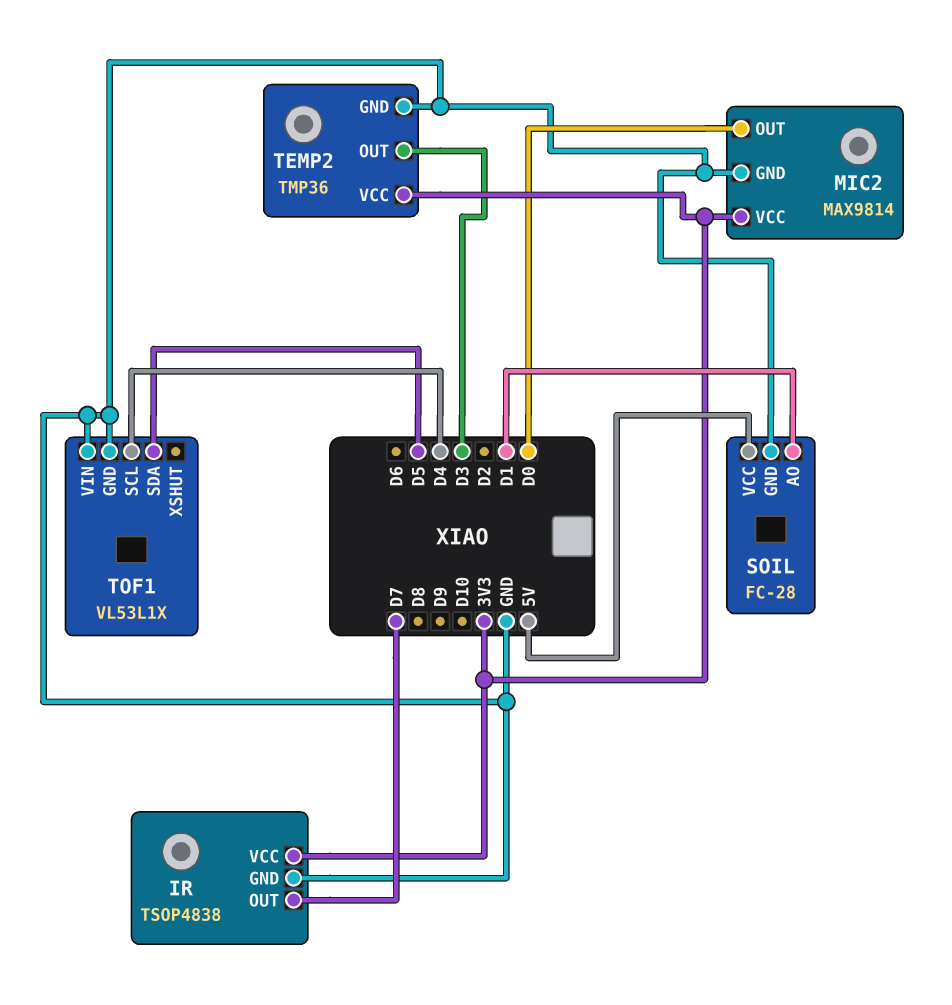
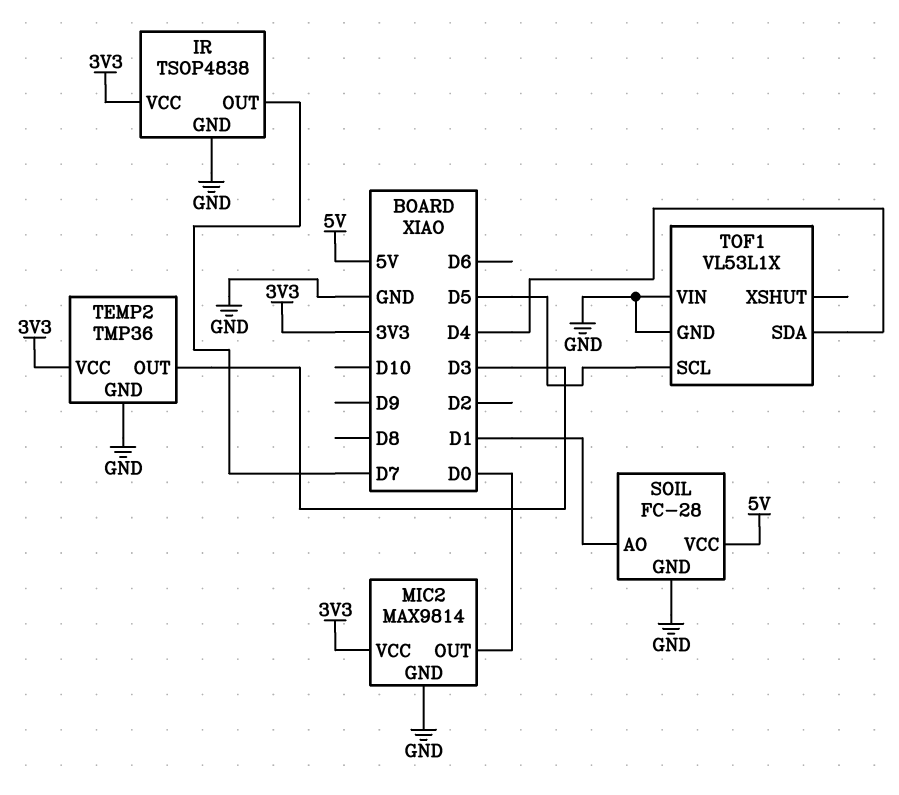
TOF1 pin SCL: D4 -> D5
TOF1 pin SDA: D5 -> D4

